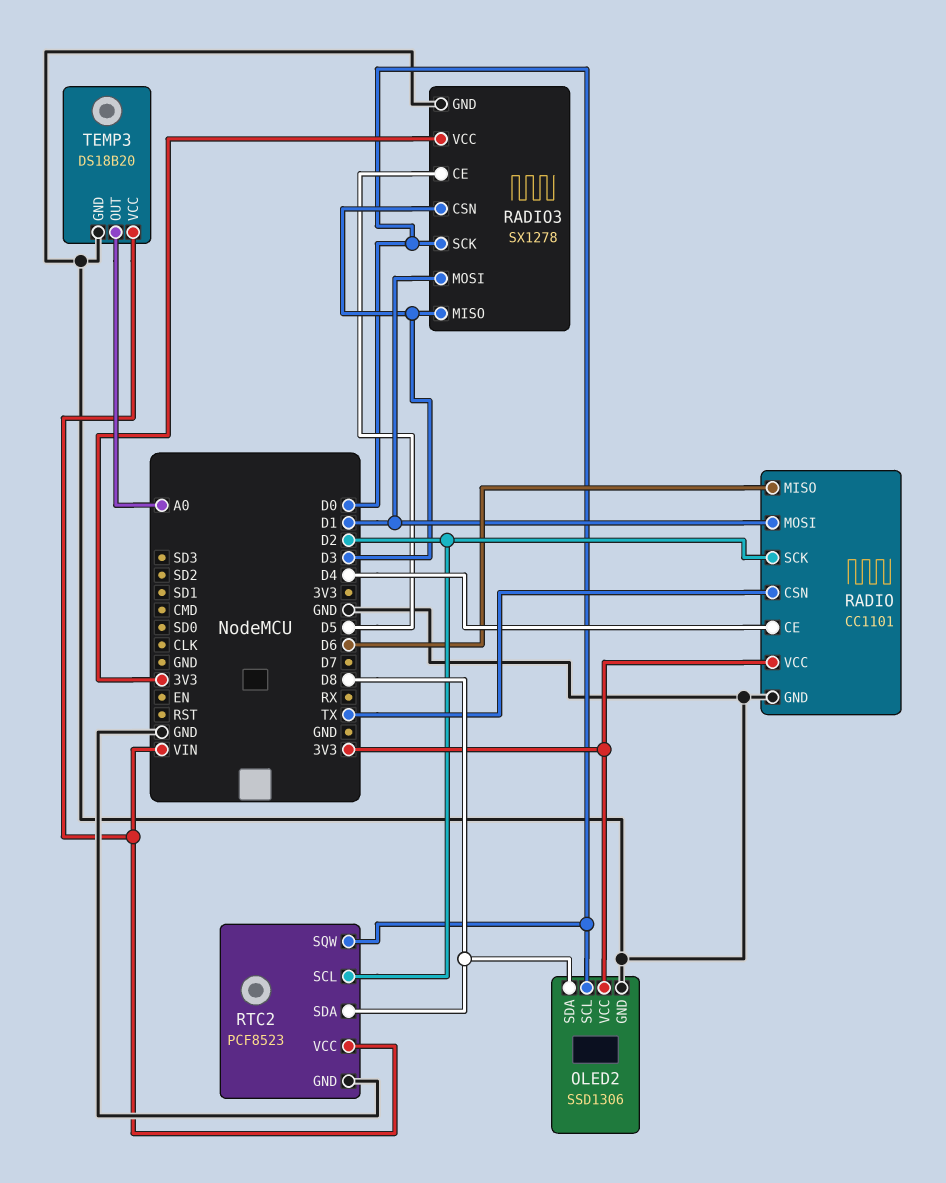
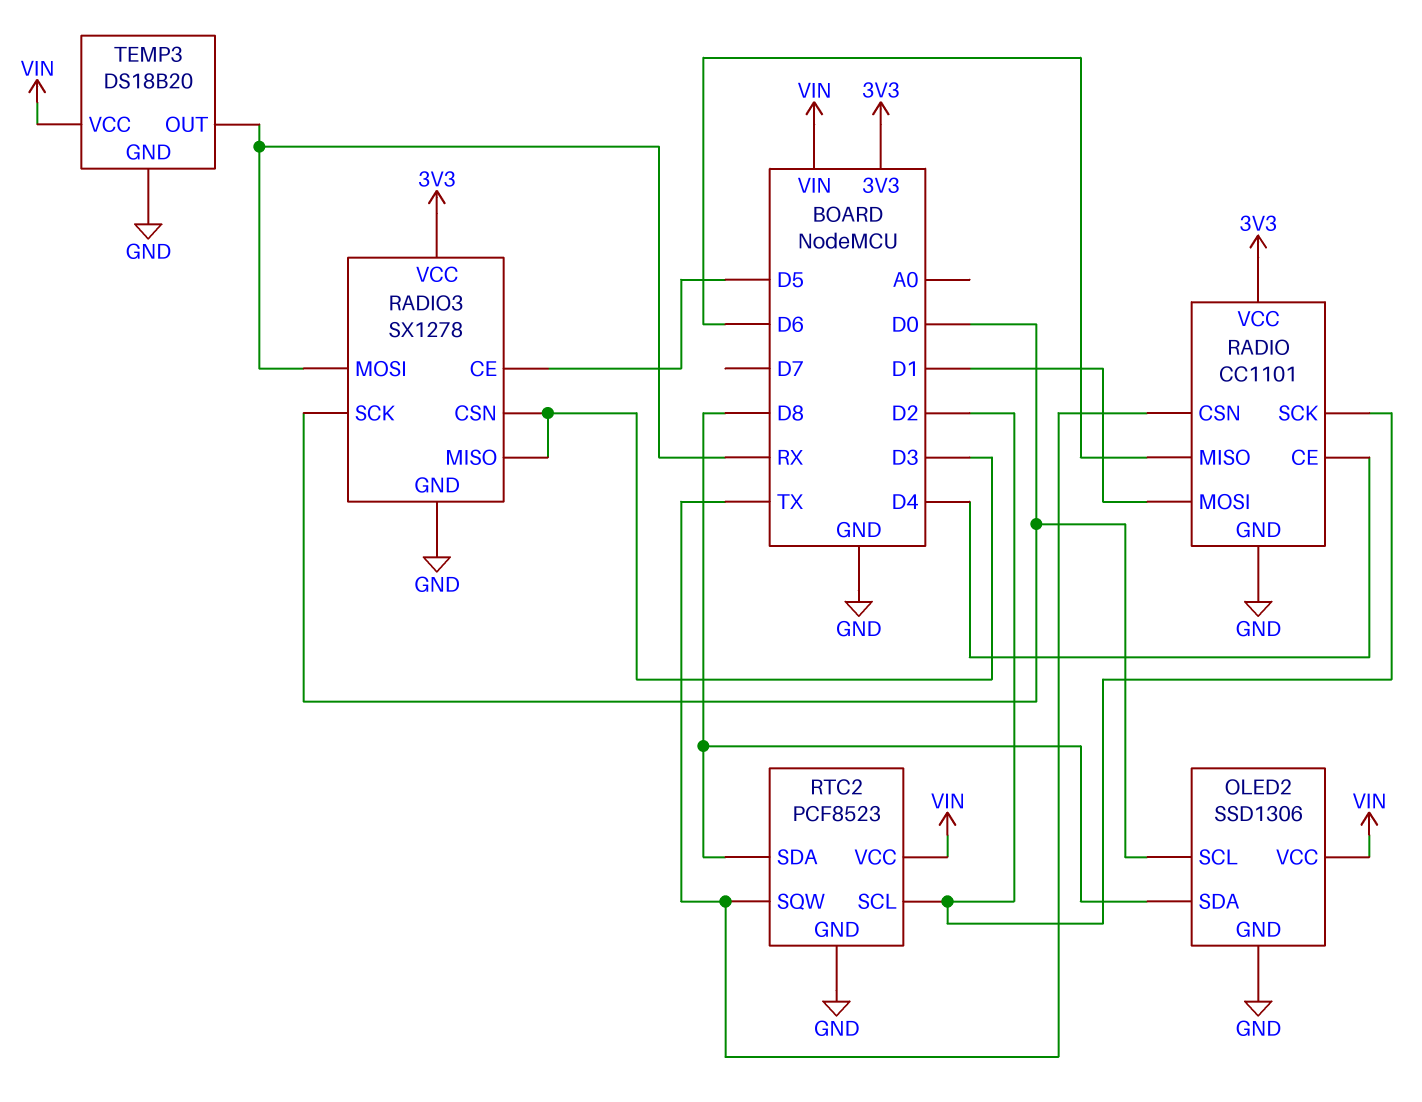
OLED2 pin VCC: 3V3 -> VIN
RADIO3 pin MOSI: D1 -> RX
RTC2 pin SQW: D0 -> TX
TEMP3 pin OUT: A0 -> RX

